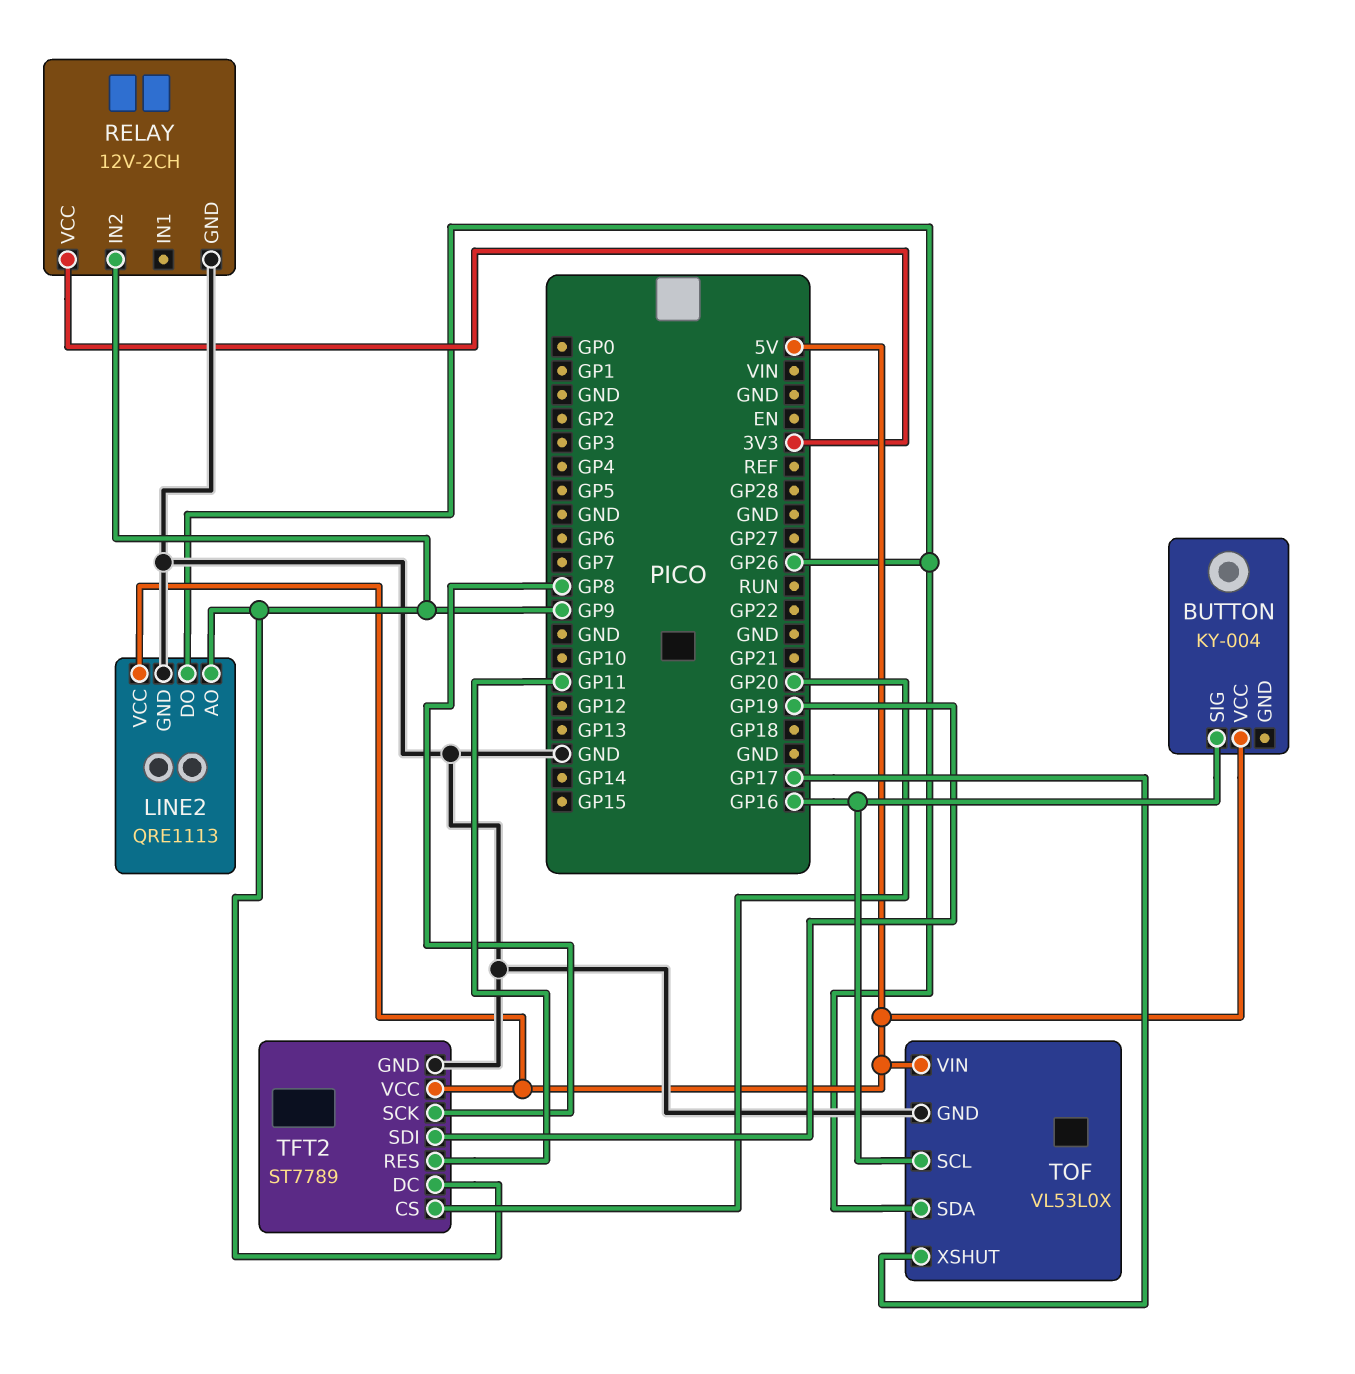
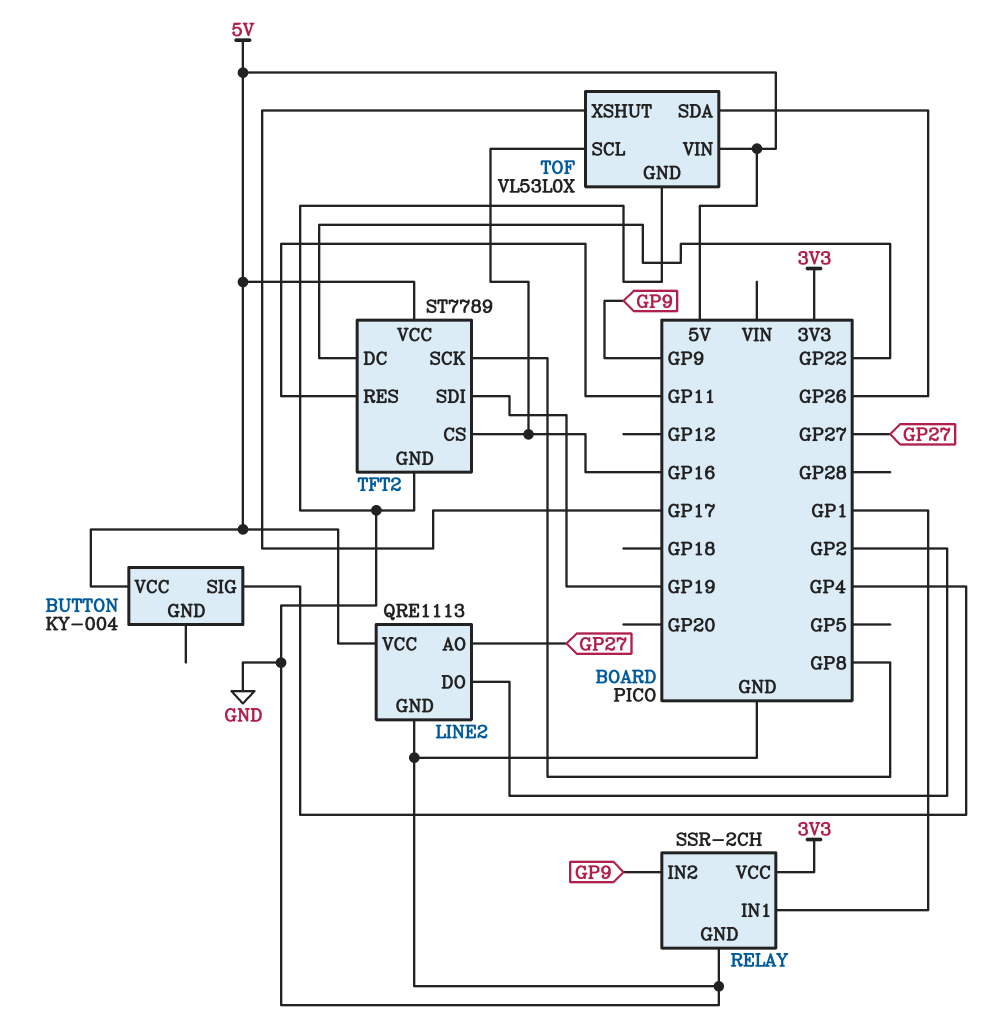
BUTTON pin SIG: GP16 -> GP4
LINE2 pin AO: GP9 -> GP27
LINE2 pin DO: GP26 -> GP2
RELAY: 12V-2CH -> SSR-2CH
RELAY pin IN1: none -> GP1
TFT2 pin CS: GP20 -> GP16
TFT2 pin DC: GP9 -> GP22

